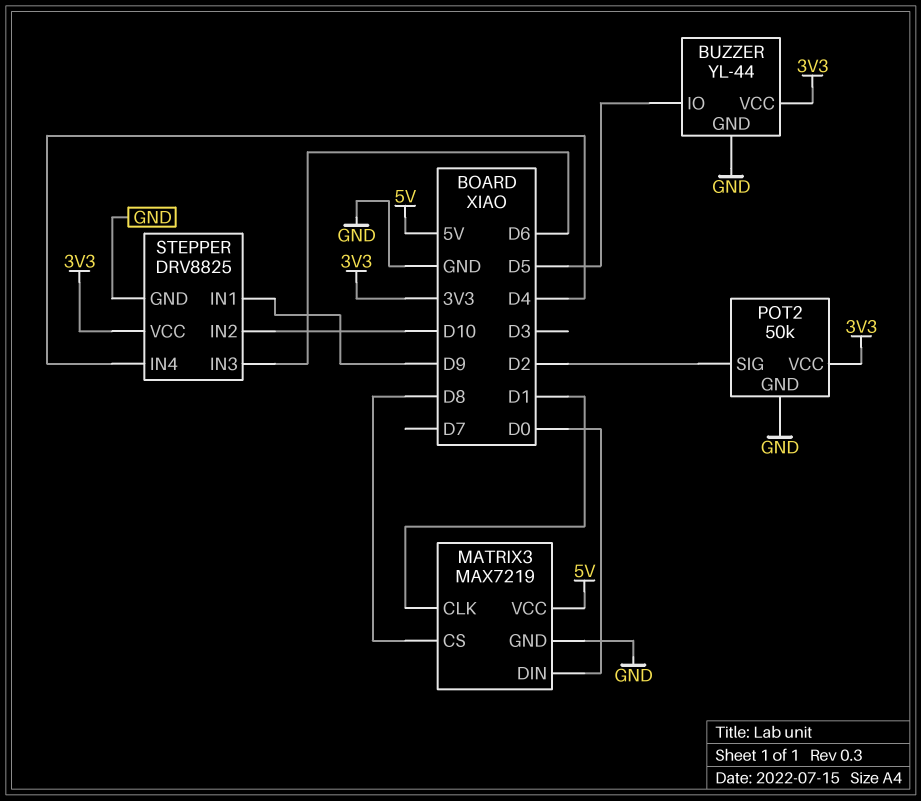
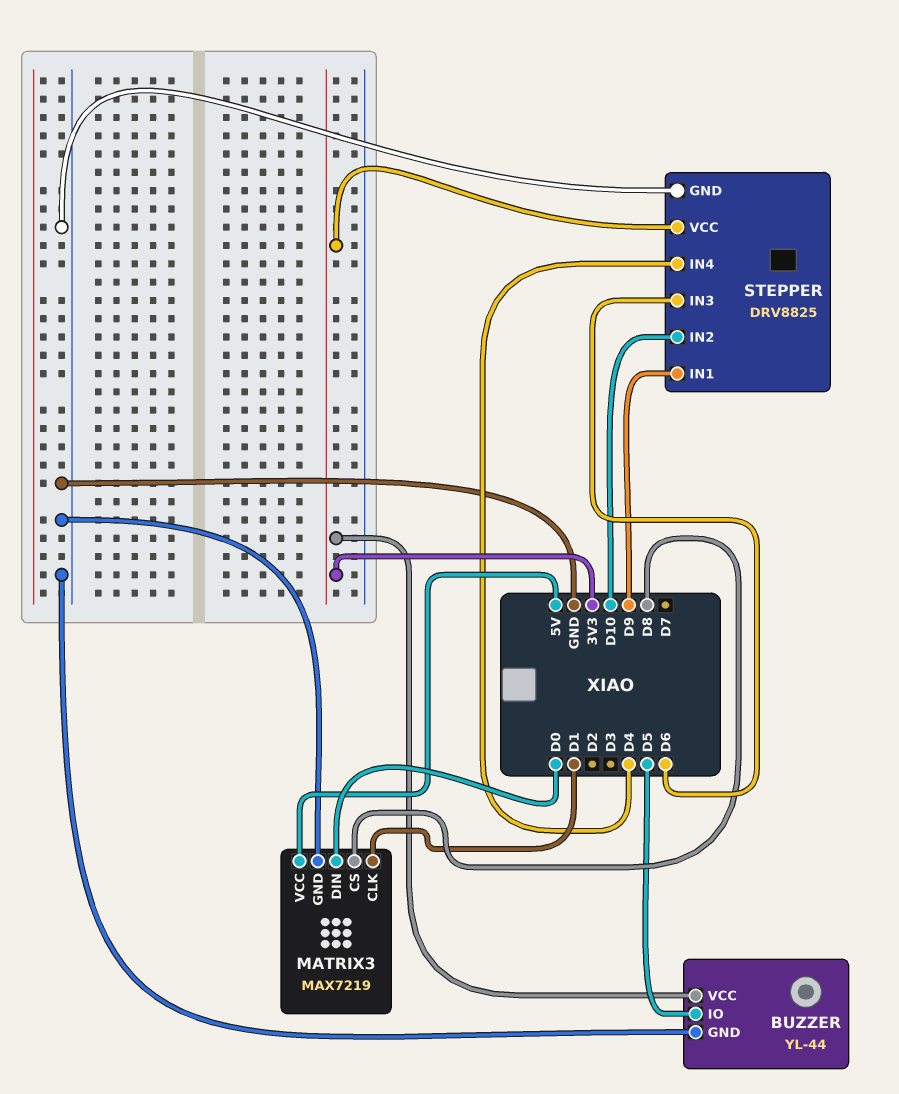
POT2: 50k -> none
POT2 pin GND: GND -> none
POT2 pin SIG: D2 -> none
POT2 pin VCC: 3V3 -> none

